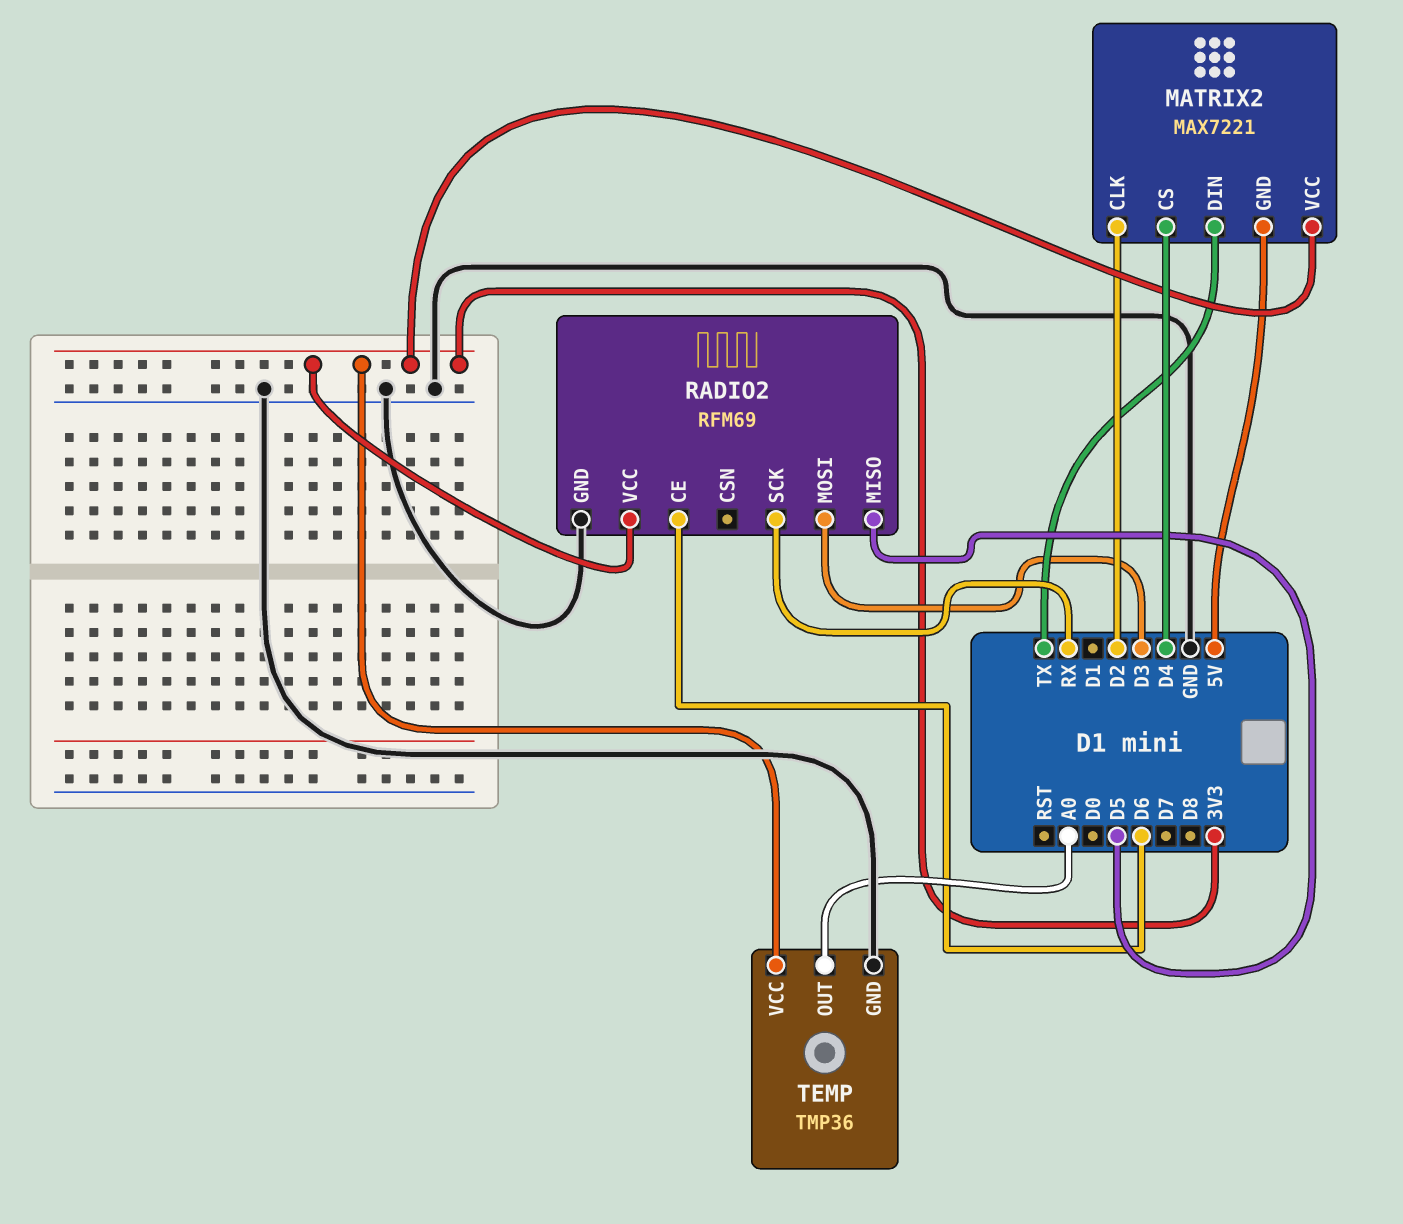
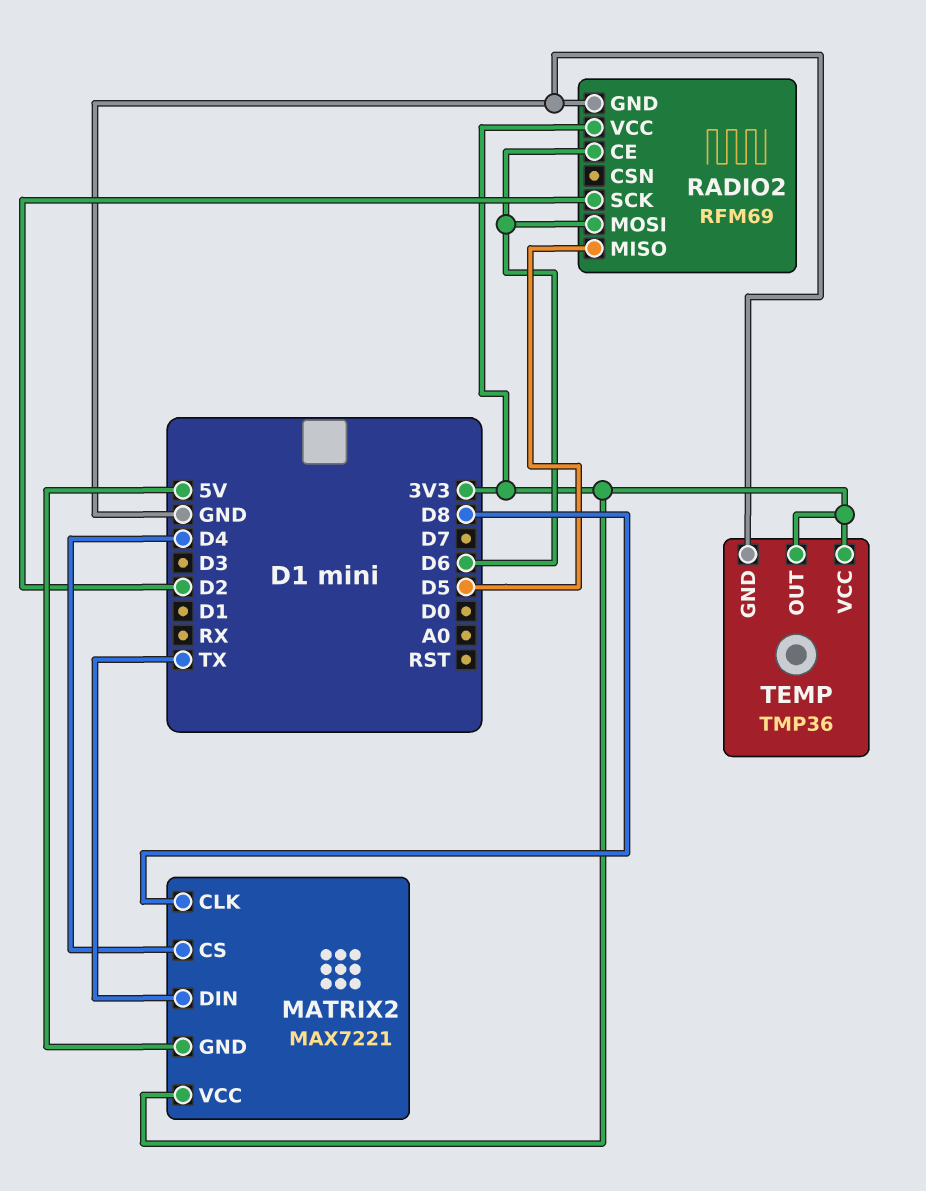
MATRIX2 pin CLK: D2 -> D8
RADIO2 pin MOSI: D3 -> D6
RADIO2 pin SCK: RX -> D2
TEMP pin OUT: A0 -> 3V3

